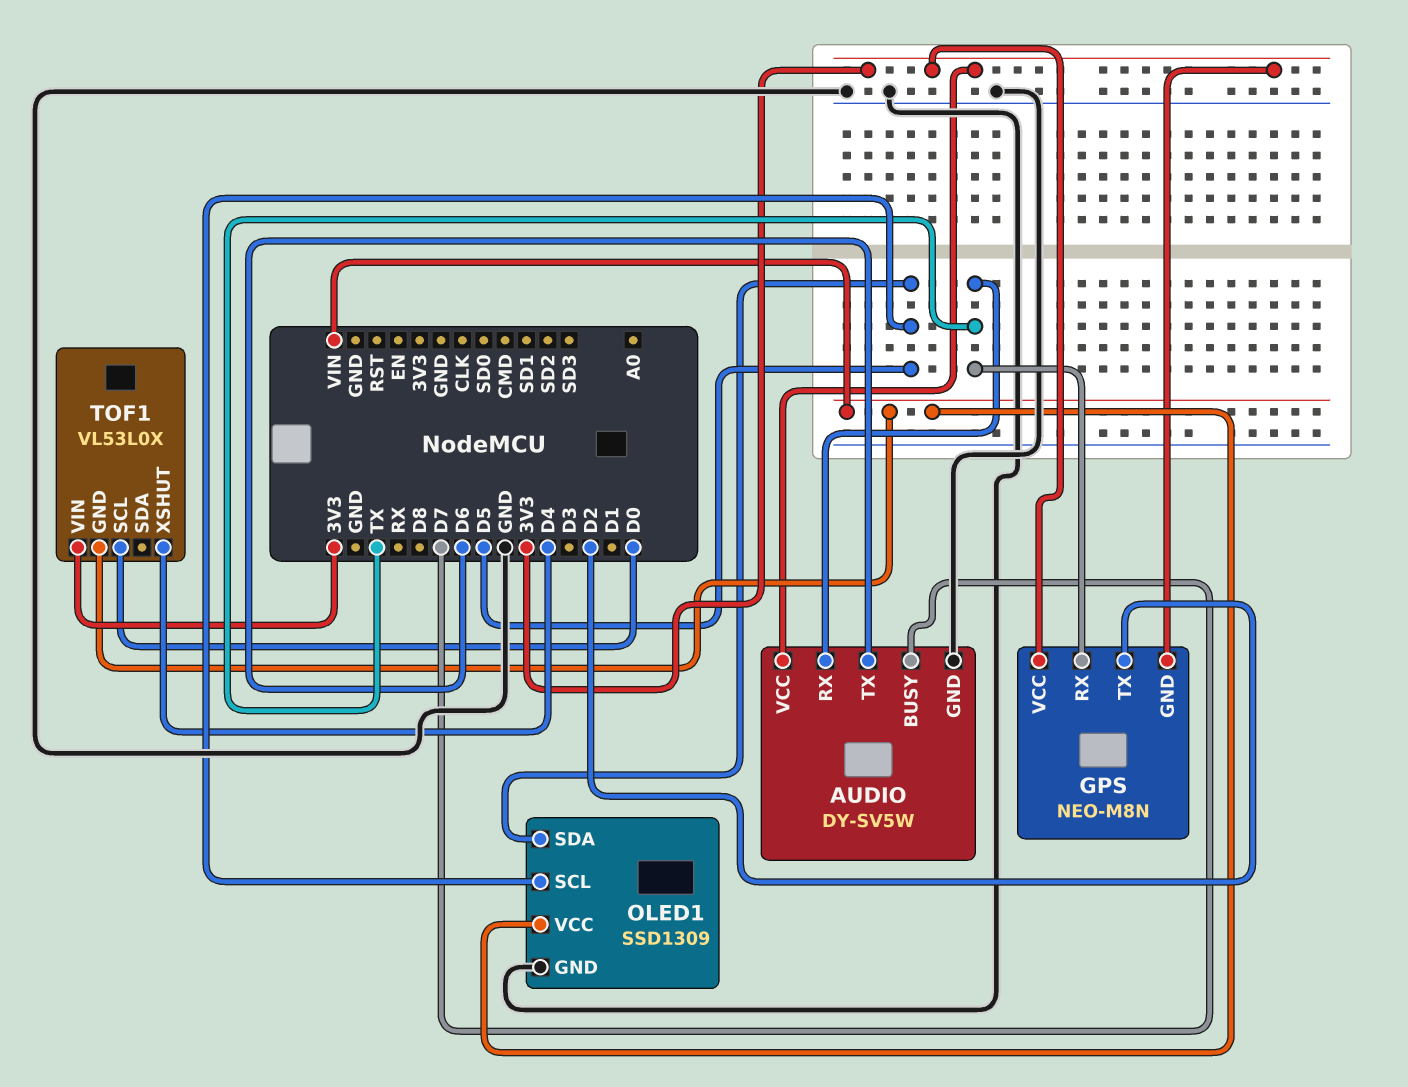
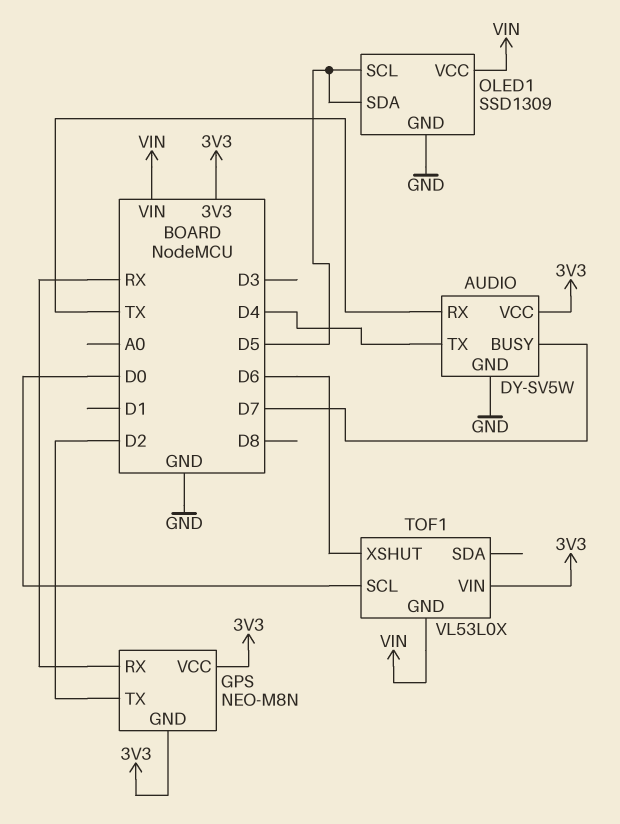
AUDIO pin TX: D6 -> D4
GPS pin RX: TX -> RX
TOF1 pin XSHUT: D4 -> D6

